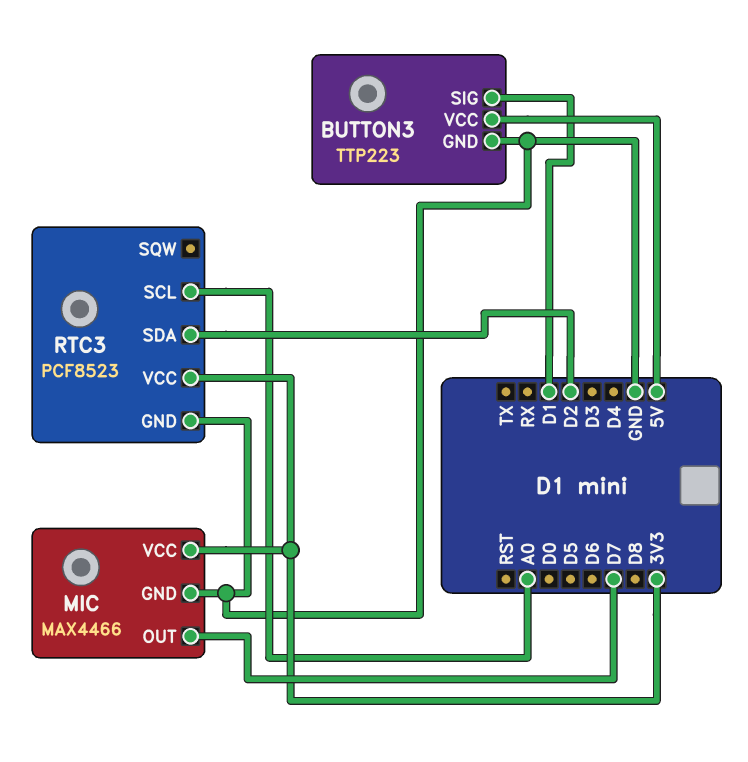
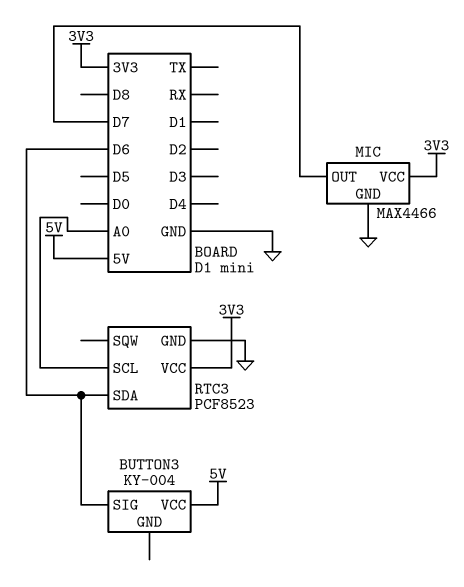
BUTTON3: TTP223 -> KY-004
BUTTON3 pin GND: GND -> none
BUTTON3 pin SIG: D1 -> D6
RTC3 pin SDA: D2 -> D6

